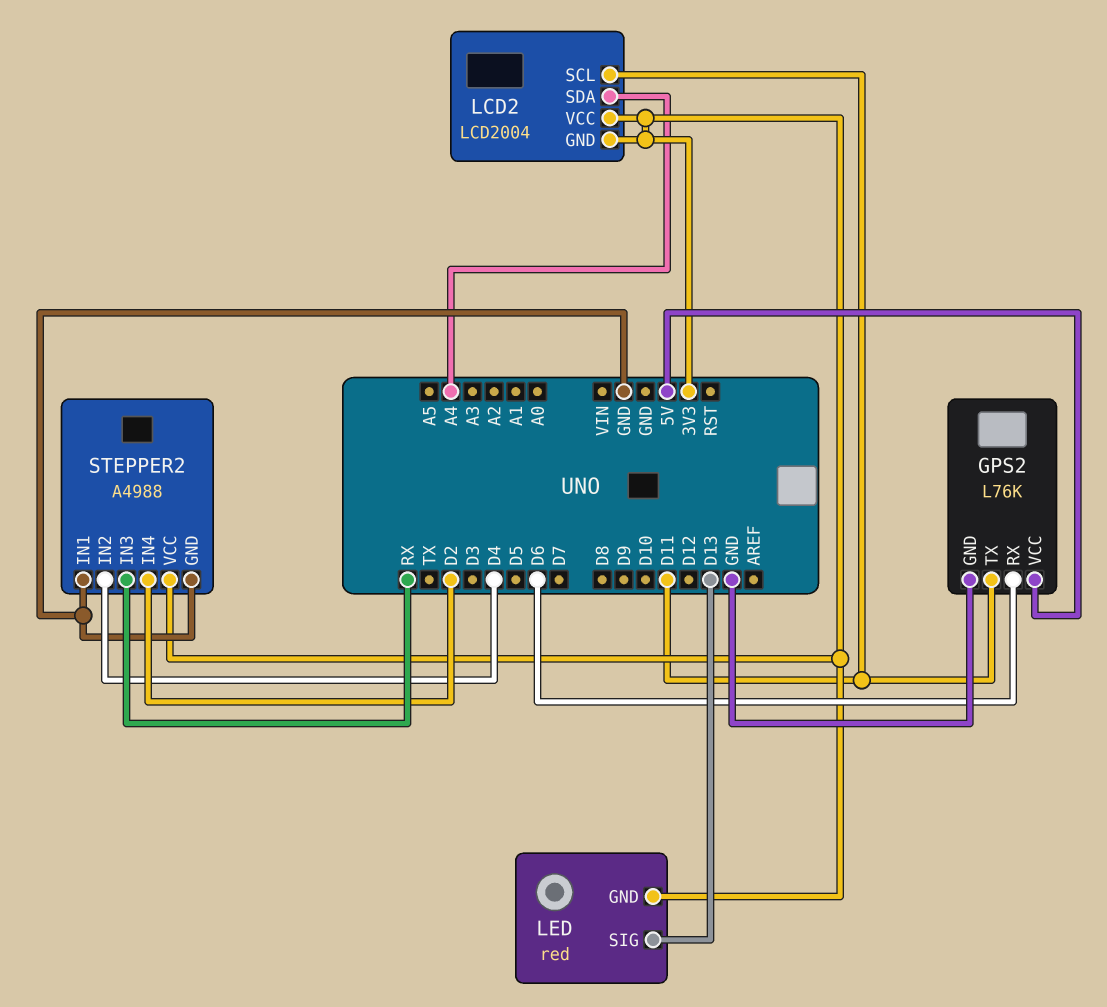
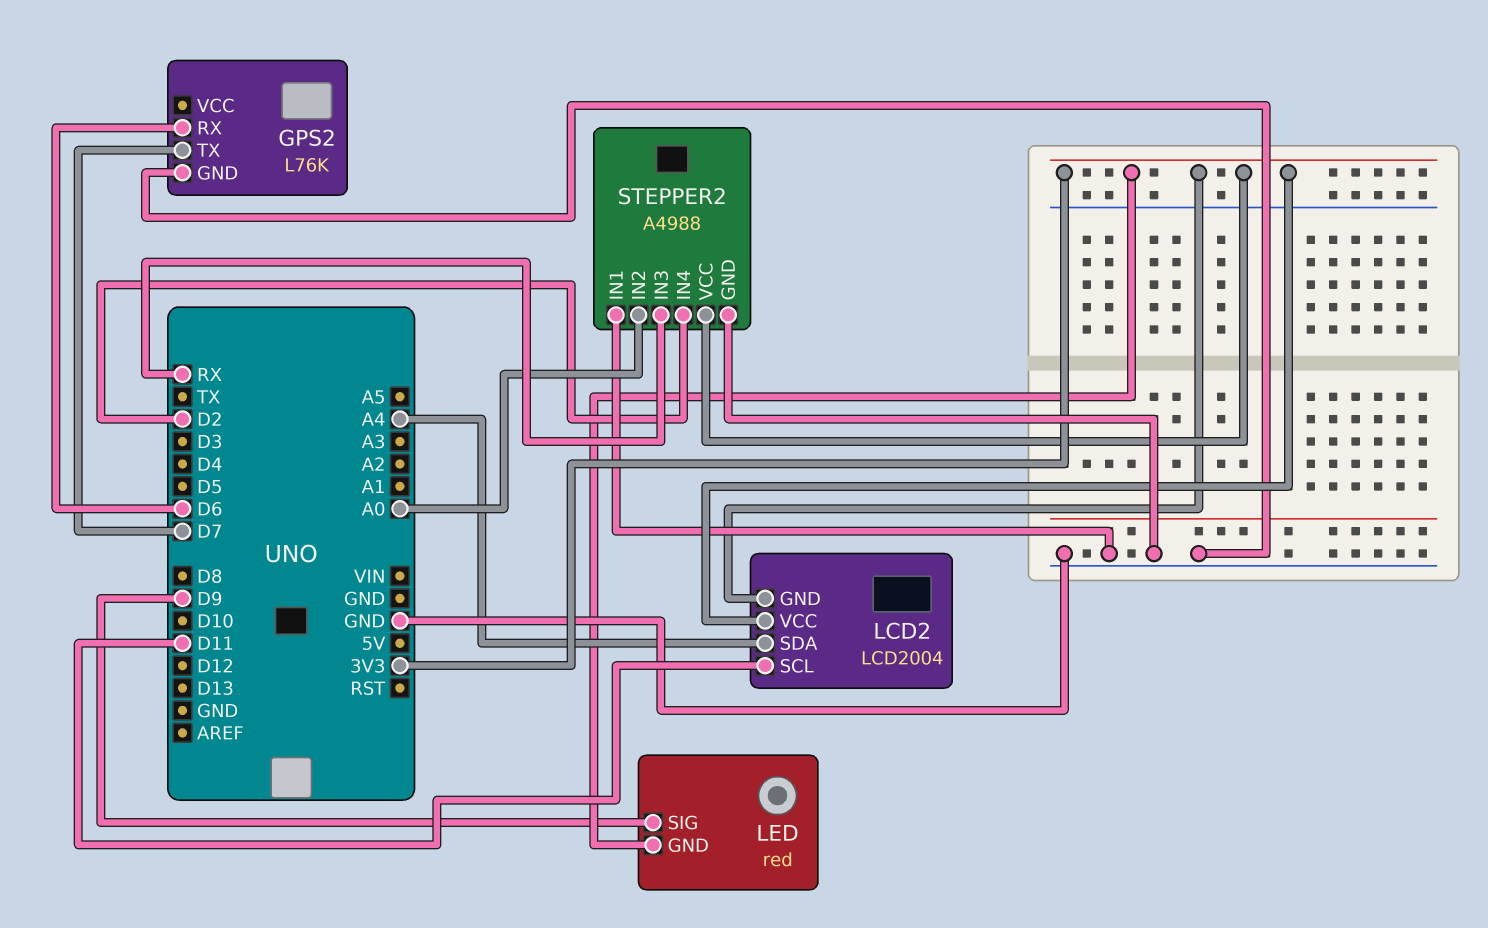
GPS2 pin TX: D11 -> D7
GPS2 pin VCC: 5V -> none
LED pin SIG: D13 -> D9
STEPPER2 pin IN2: D4 -> A0

